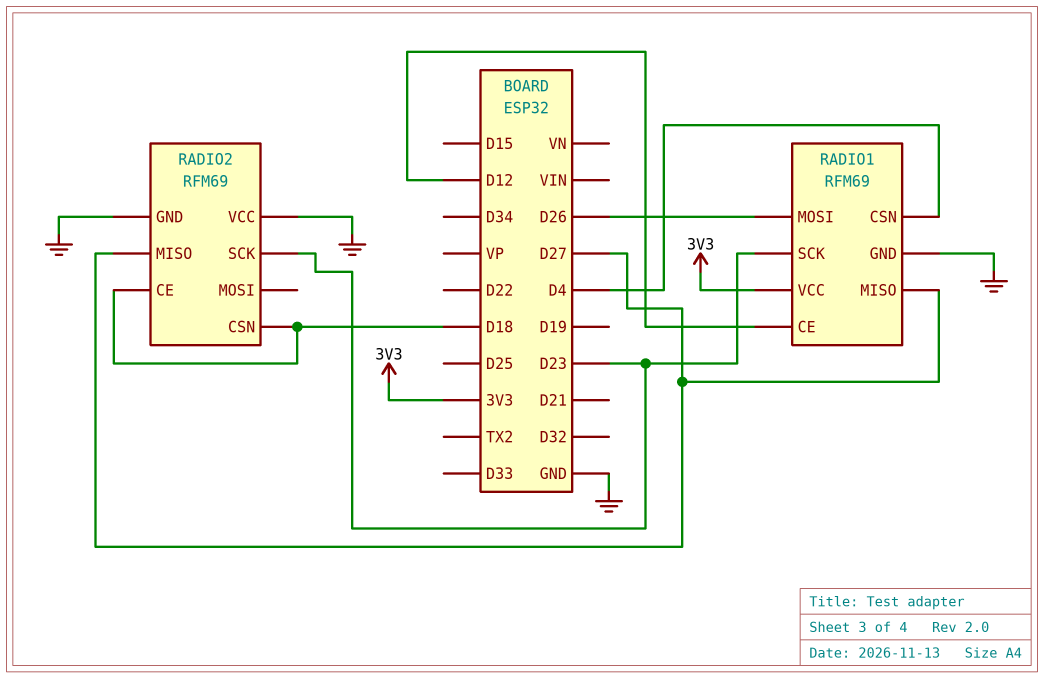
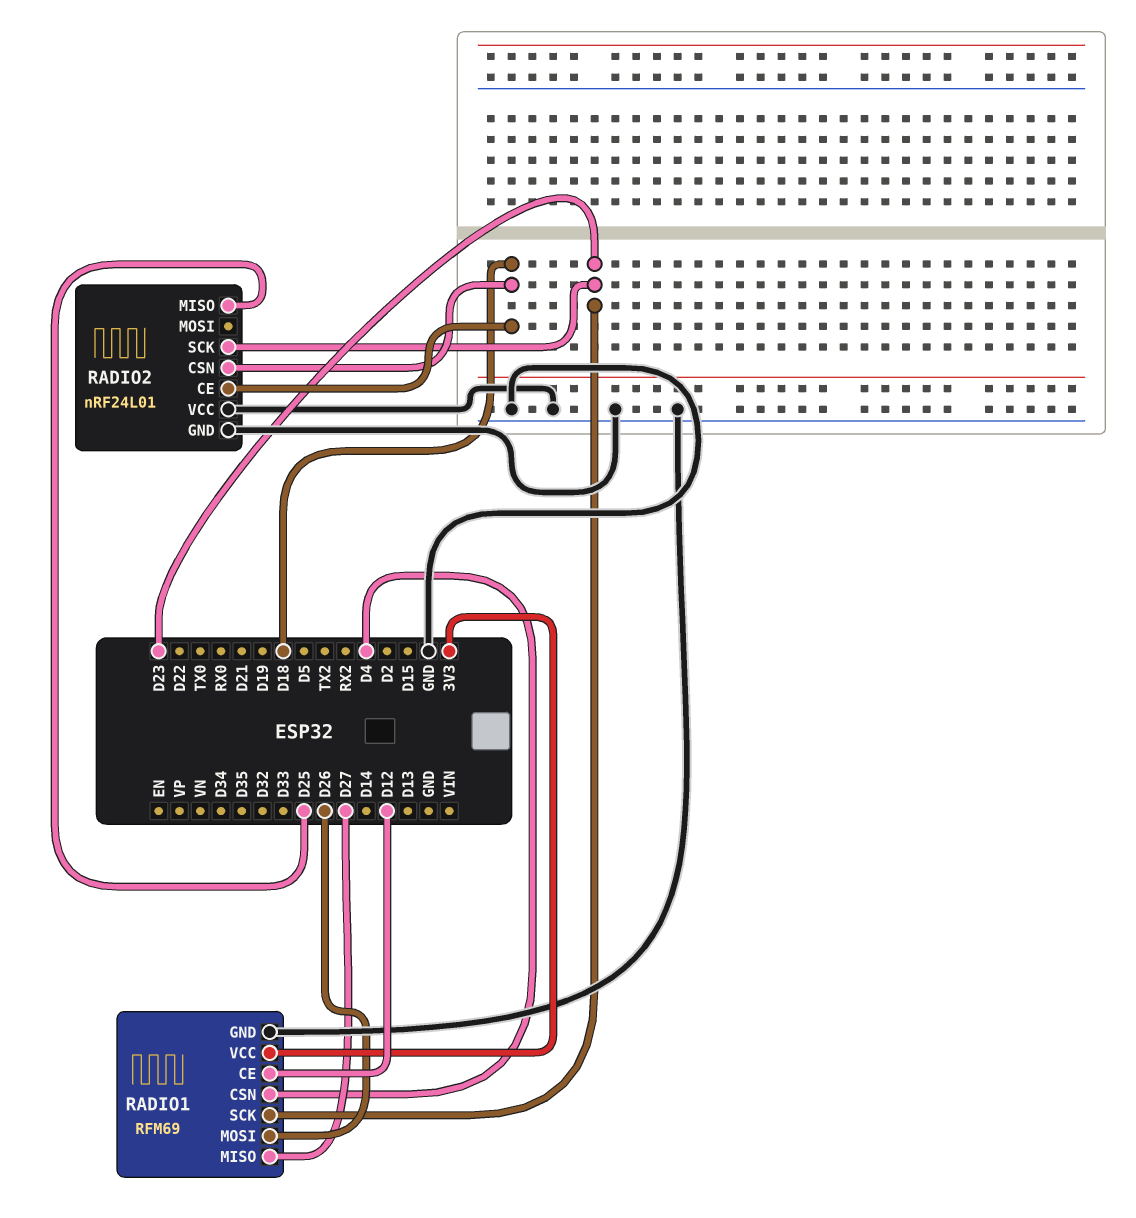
RADIO2: RFM69 -> nRF24L01
RADIO2 pin MISO: D27 -> D25

